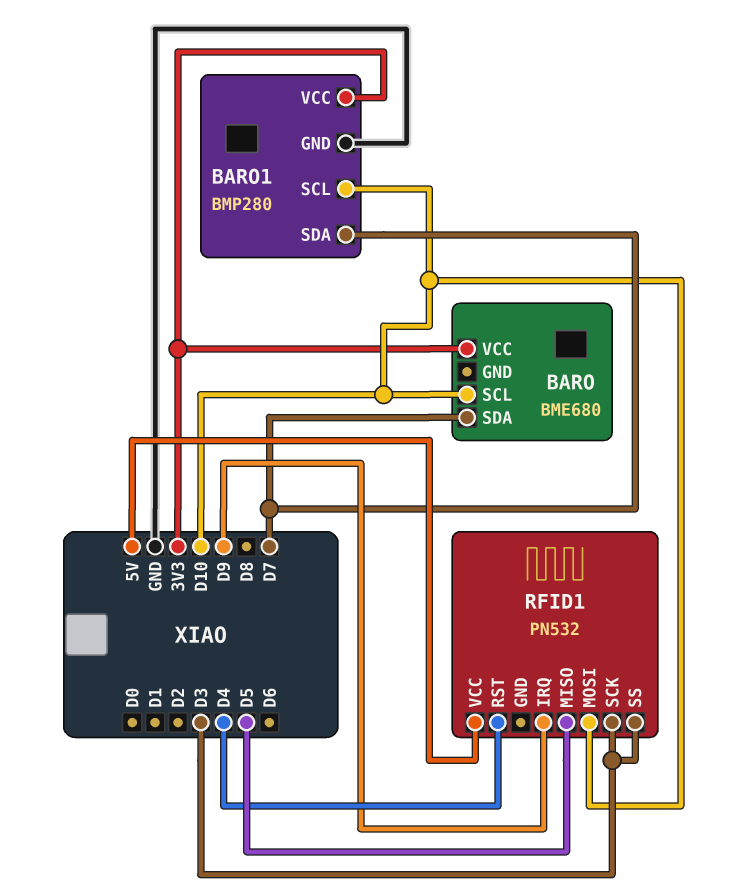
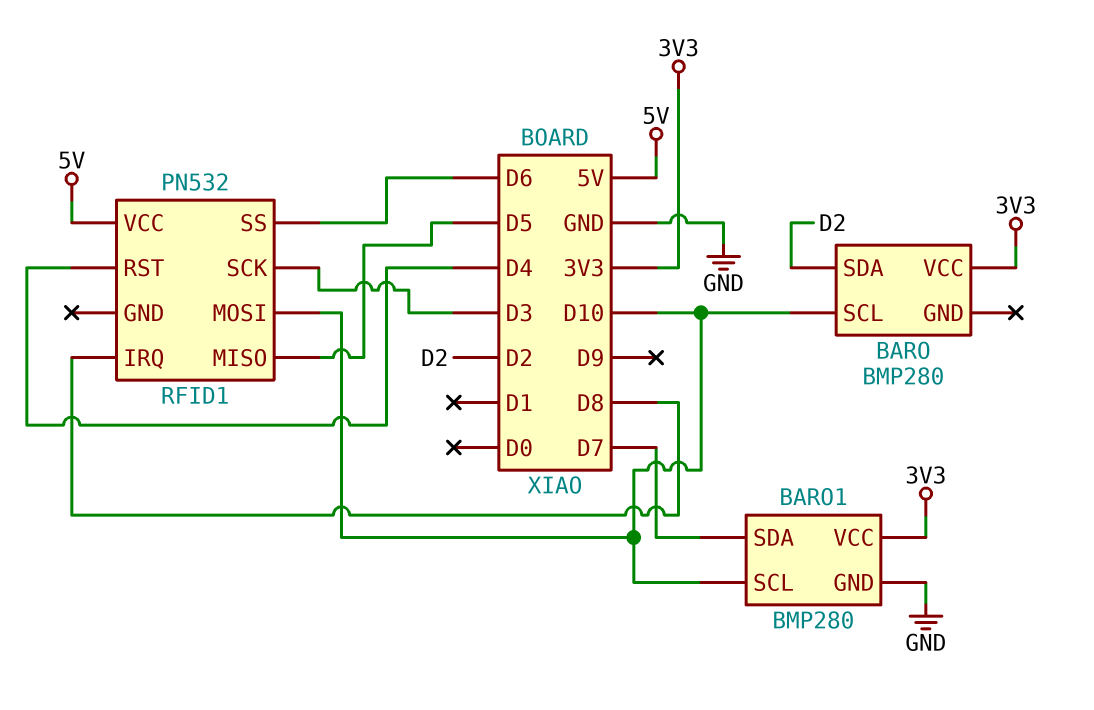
BARO: BME680 -> BMP280
BARO pin SDA: D7 -> D2
RFID1 pin IRQ: D9 -> D8
RFID1 pin SS: D3 -> D6

